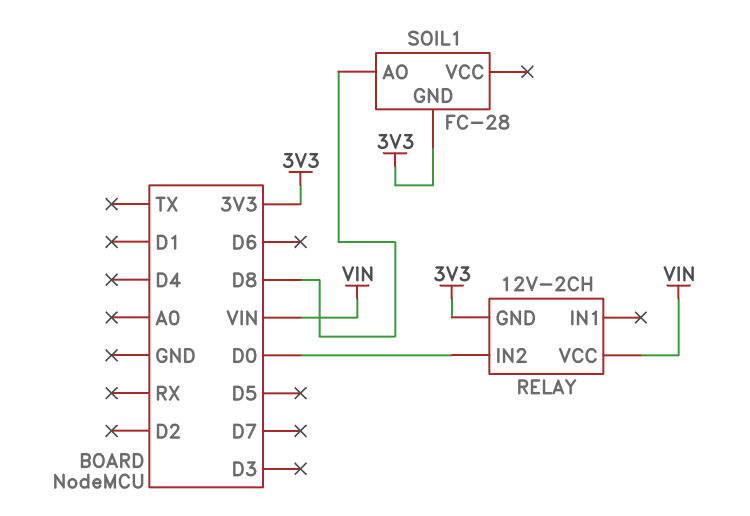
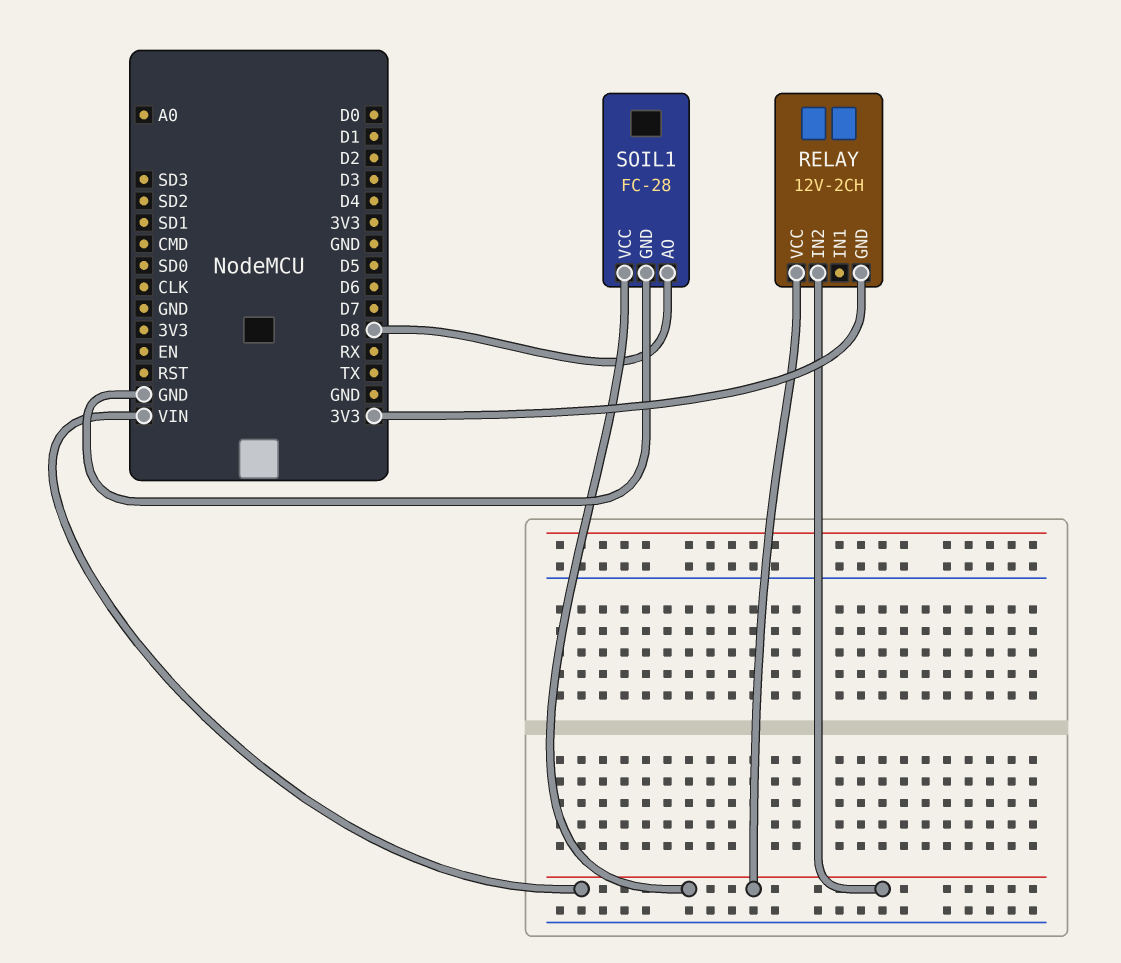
RELAY pin IN2: D0 -> VIN
SOIL1 pin GND: 3V3 -> GND
SOIL1 pin VCC: none -> VIN

